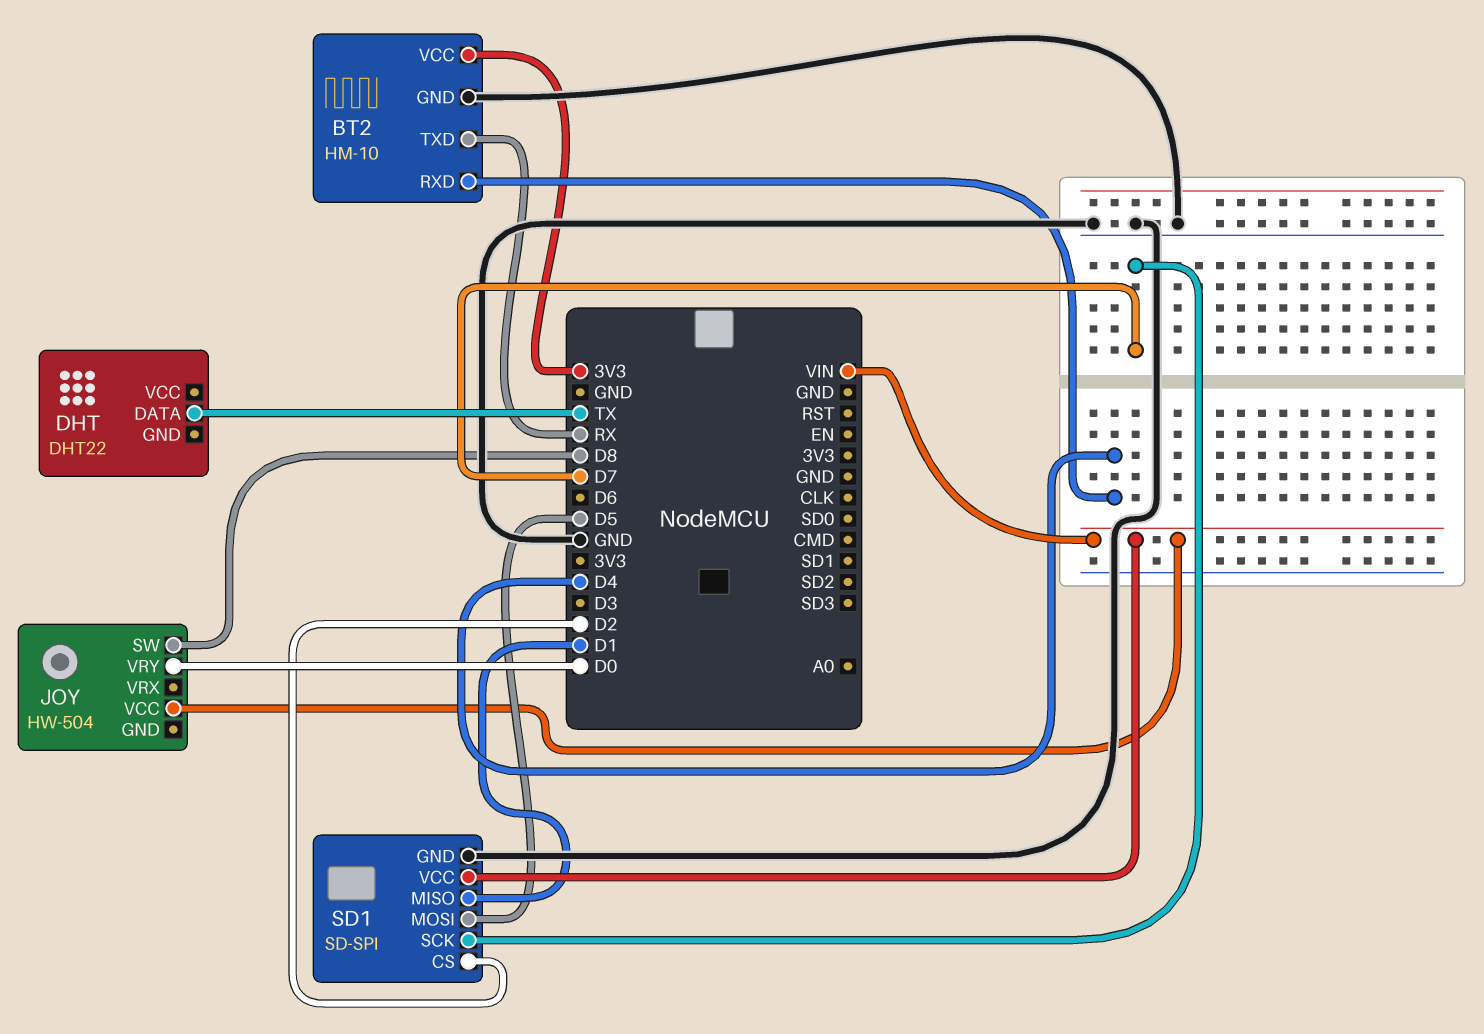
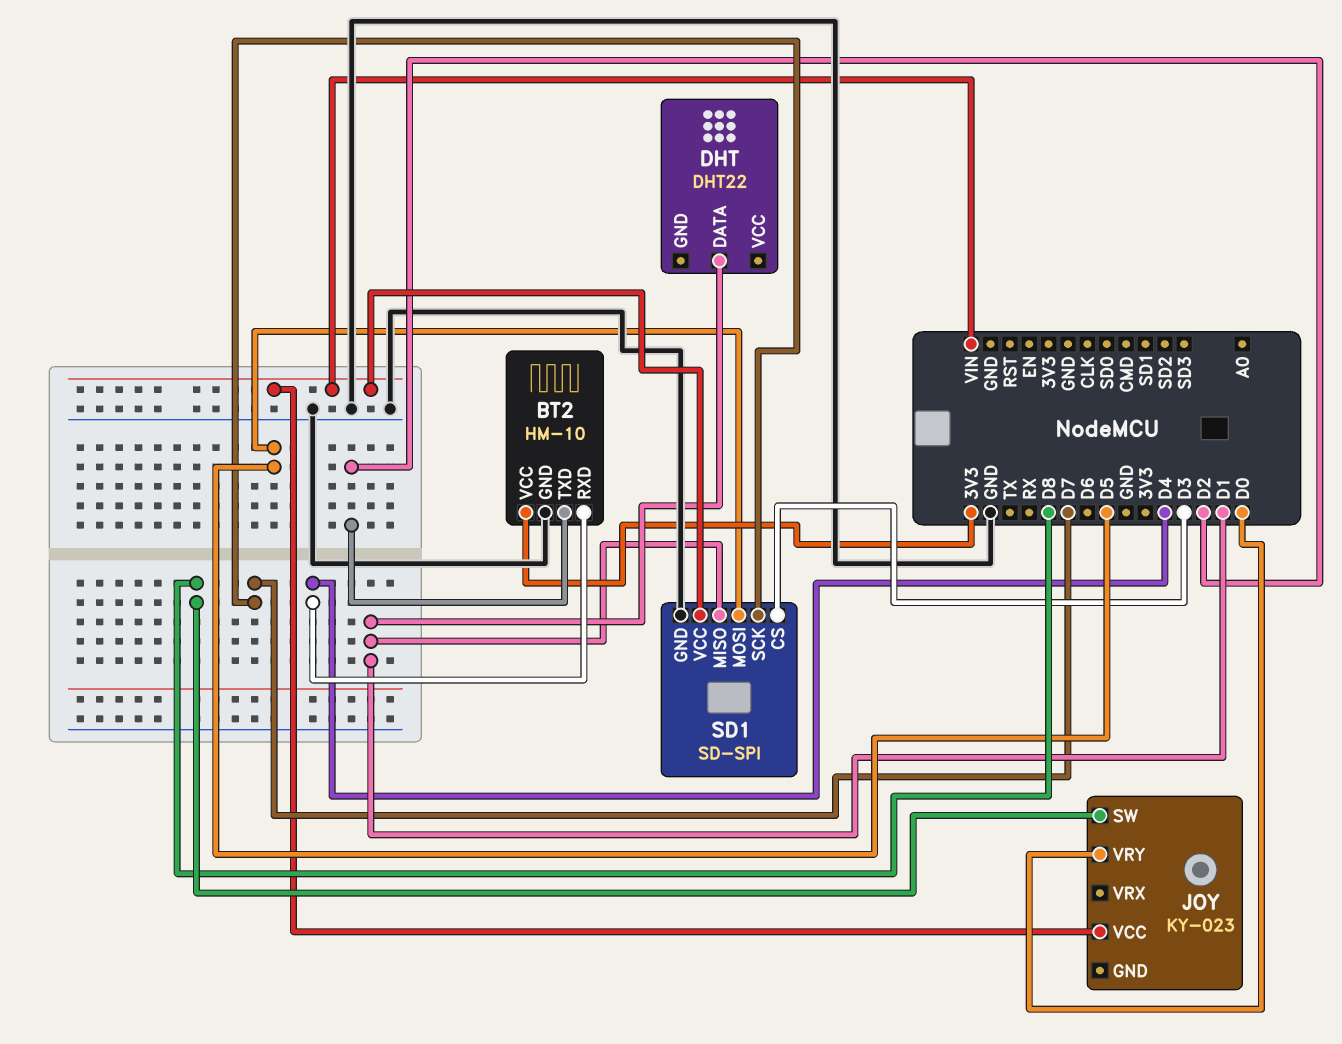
BT2 pin TXD: RX -> D2
DHT pin DATA: TX -> D1
JOY: HW-504 -> KY-023
SD1 pin CS: D2 -> D3

